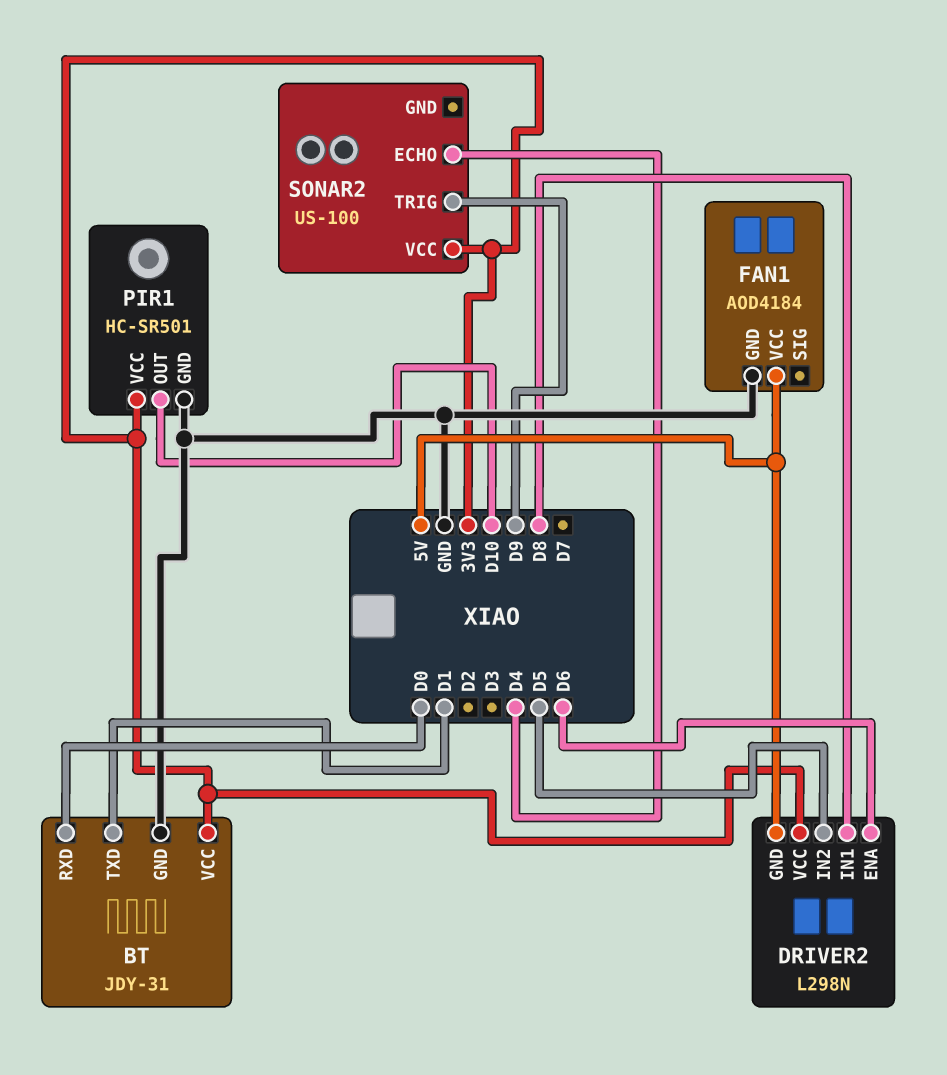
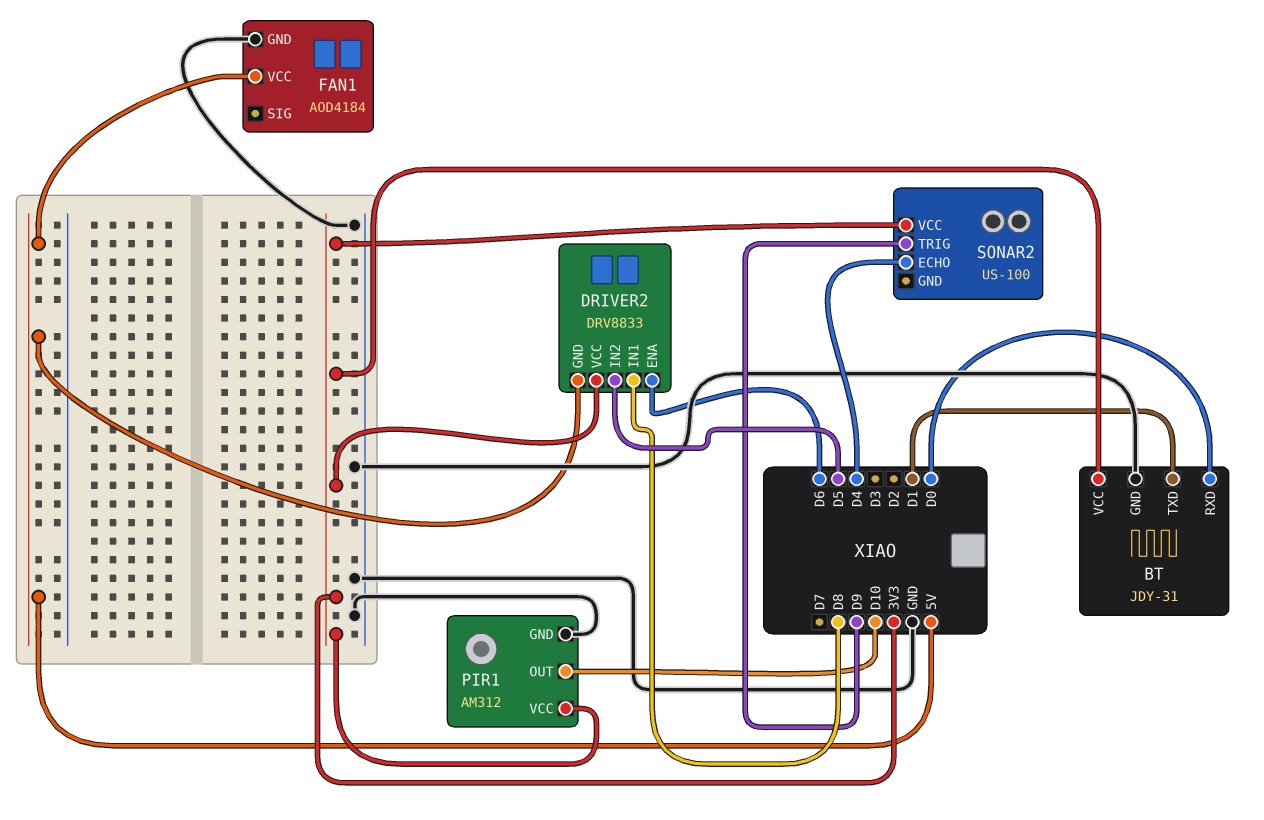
DRIVER2: L298N -> DRV8833
PIR1: HC-SR501 -> AM312

